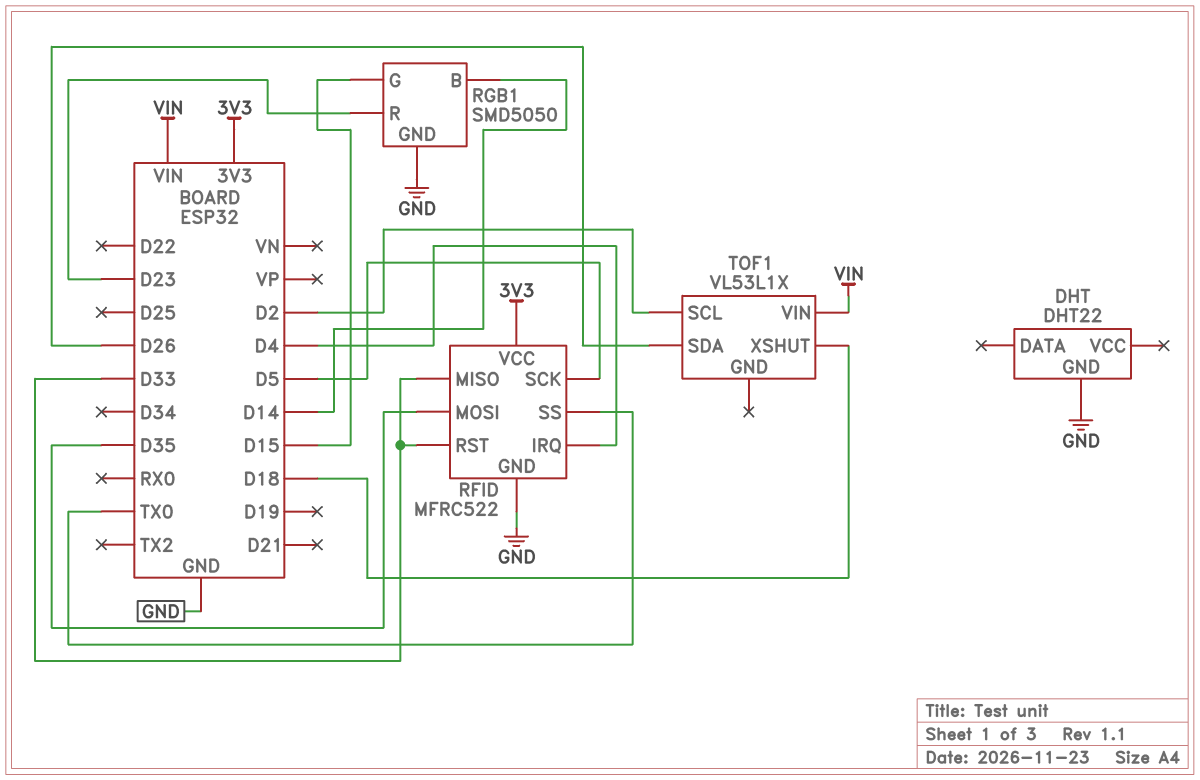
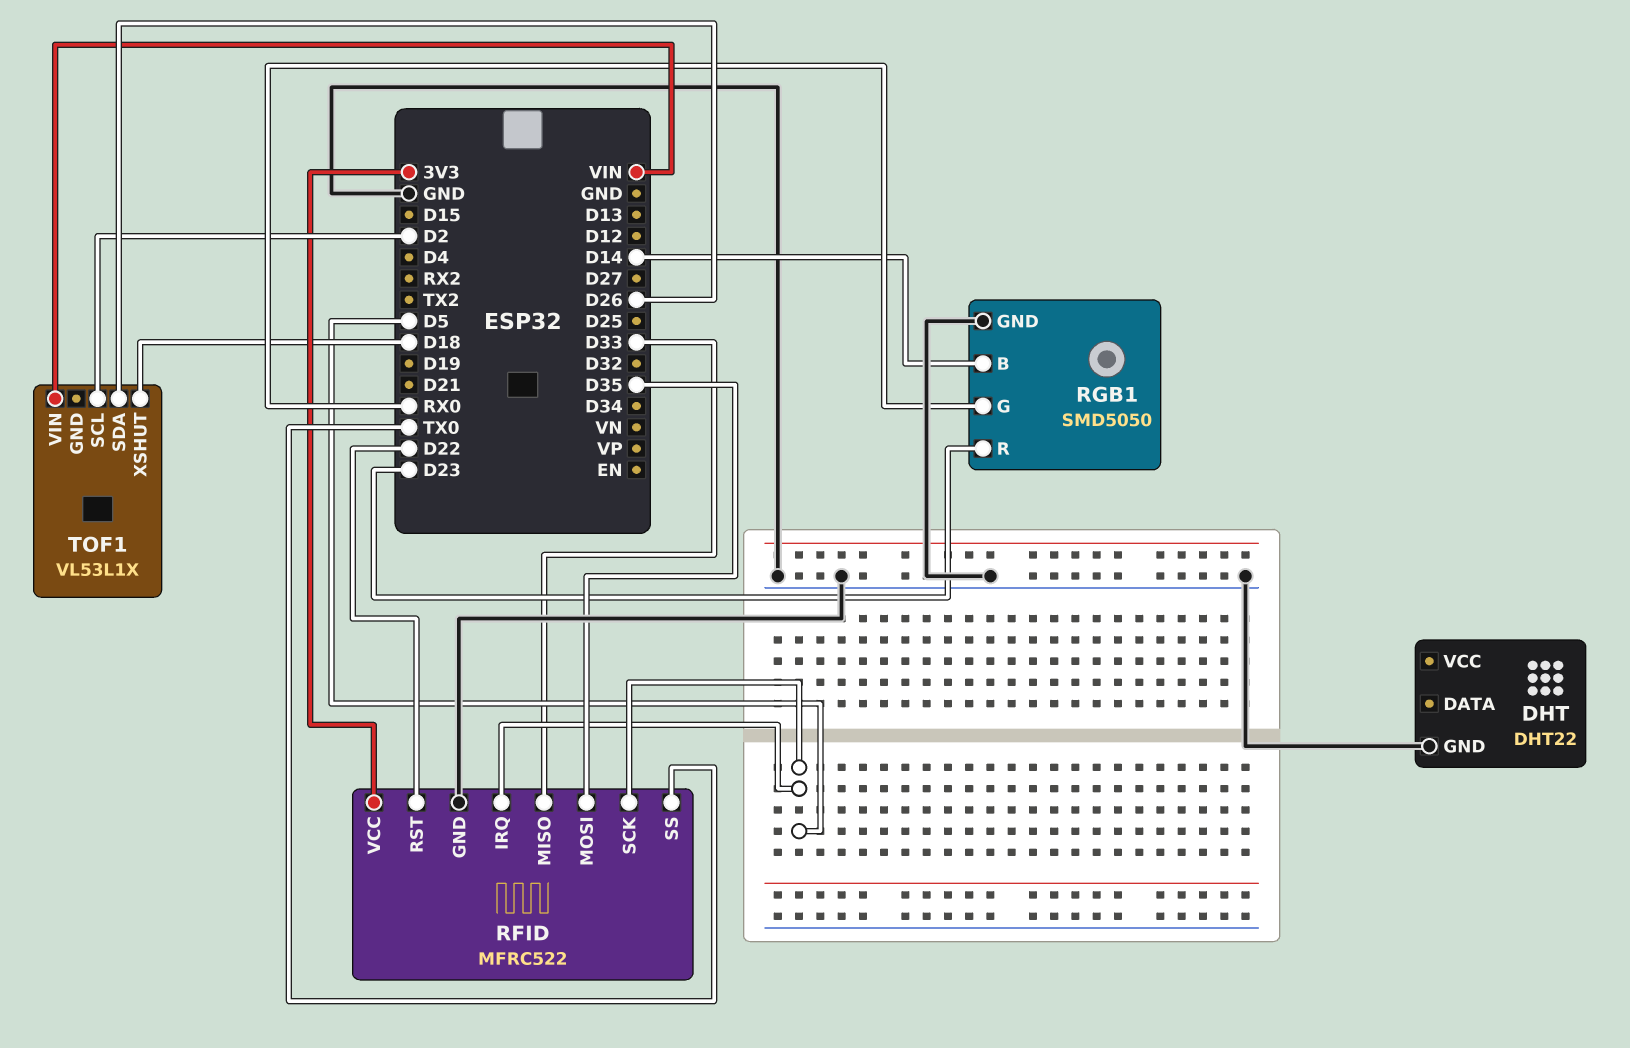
RFID pin IRQ: D4 -> D5
RFID pin RST: D33 -> D22
RGB1 pin G: D15 -> RX0

